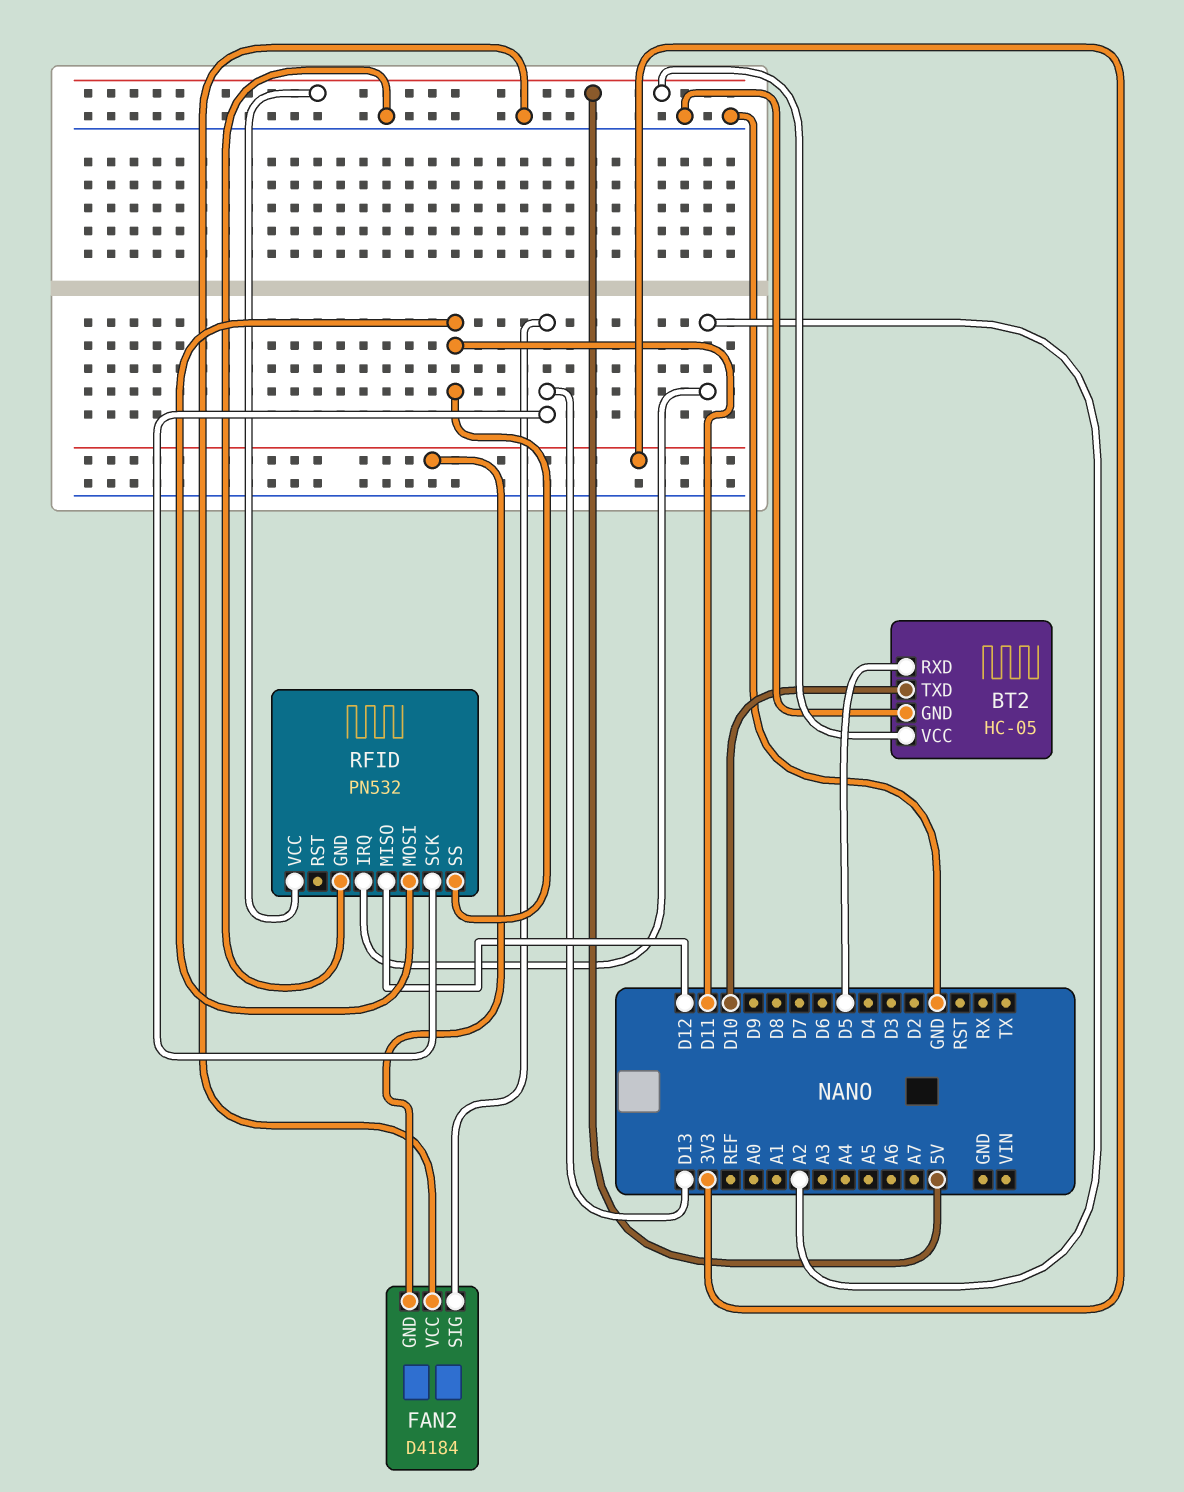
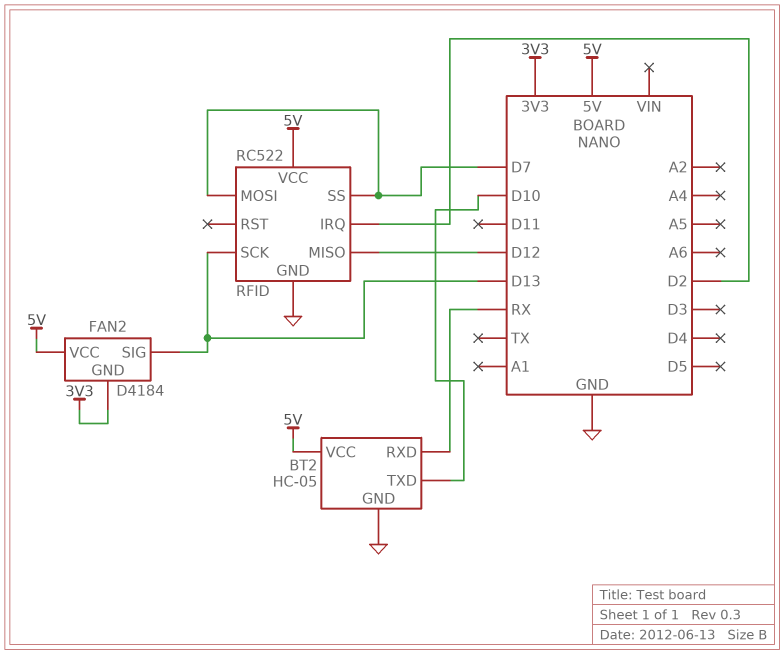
BT2 pin RXD: D5 -> RX
FAN2 pin VCC: GND -> 5V
RFID: PN532 -> RC522
RFID pin IRQ: A2 -> D2
RFID pin MOSI: D11 -> D7
RFID pin SS: D11 -> D7

